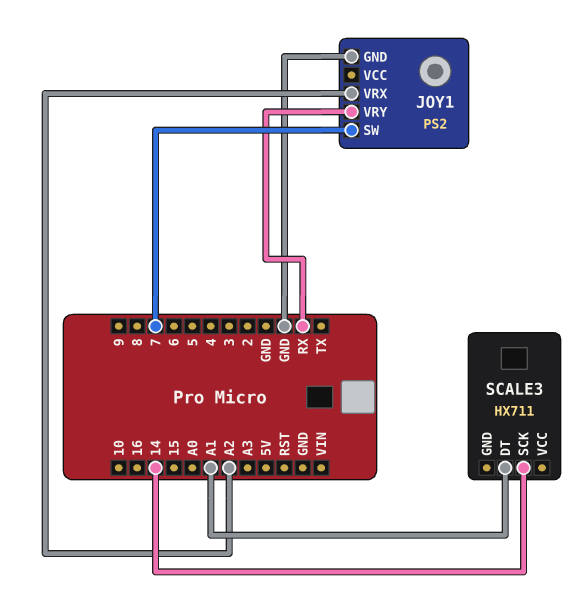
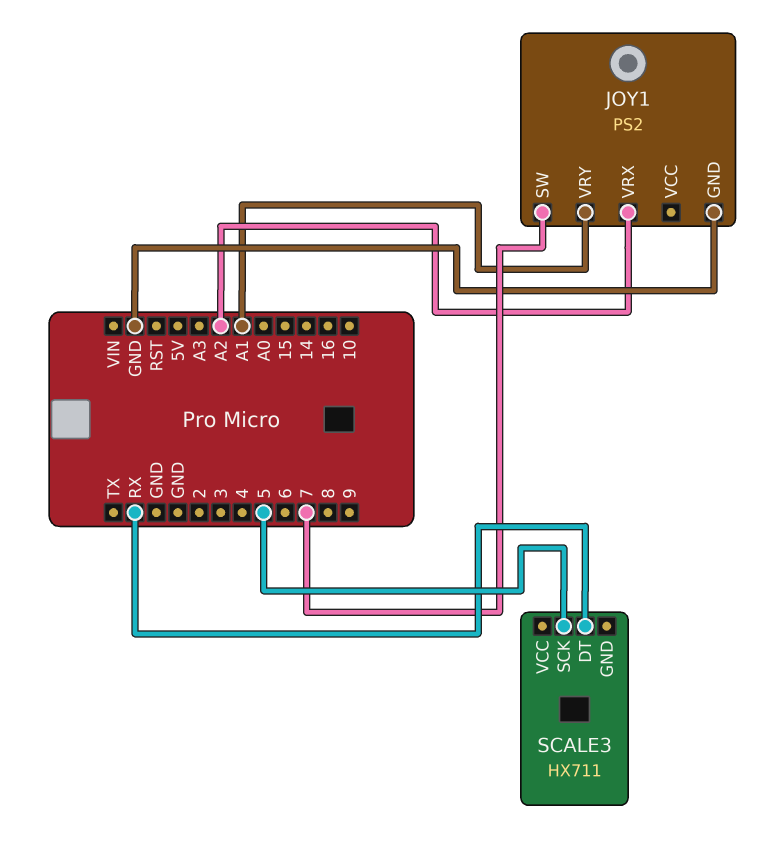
JOY1 pin VRY: RX -> A1
SCALE3 pin DT: A1 -> RX
SCALE3 pin SCK: 14 -> 5

